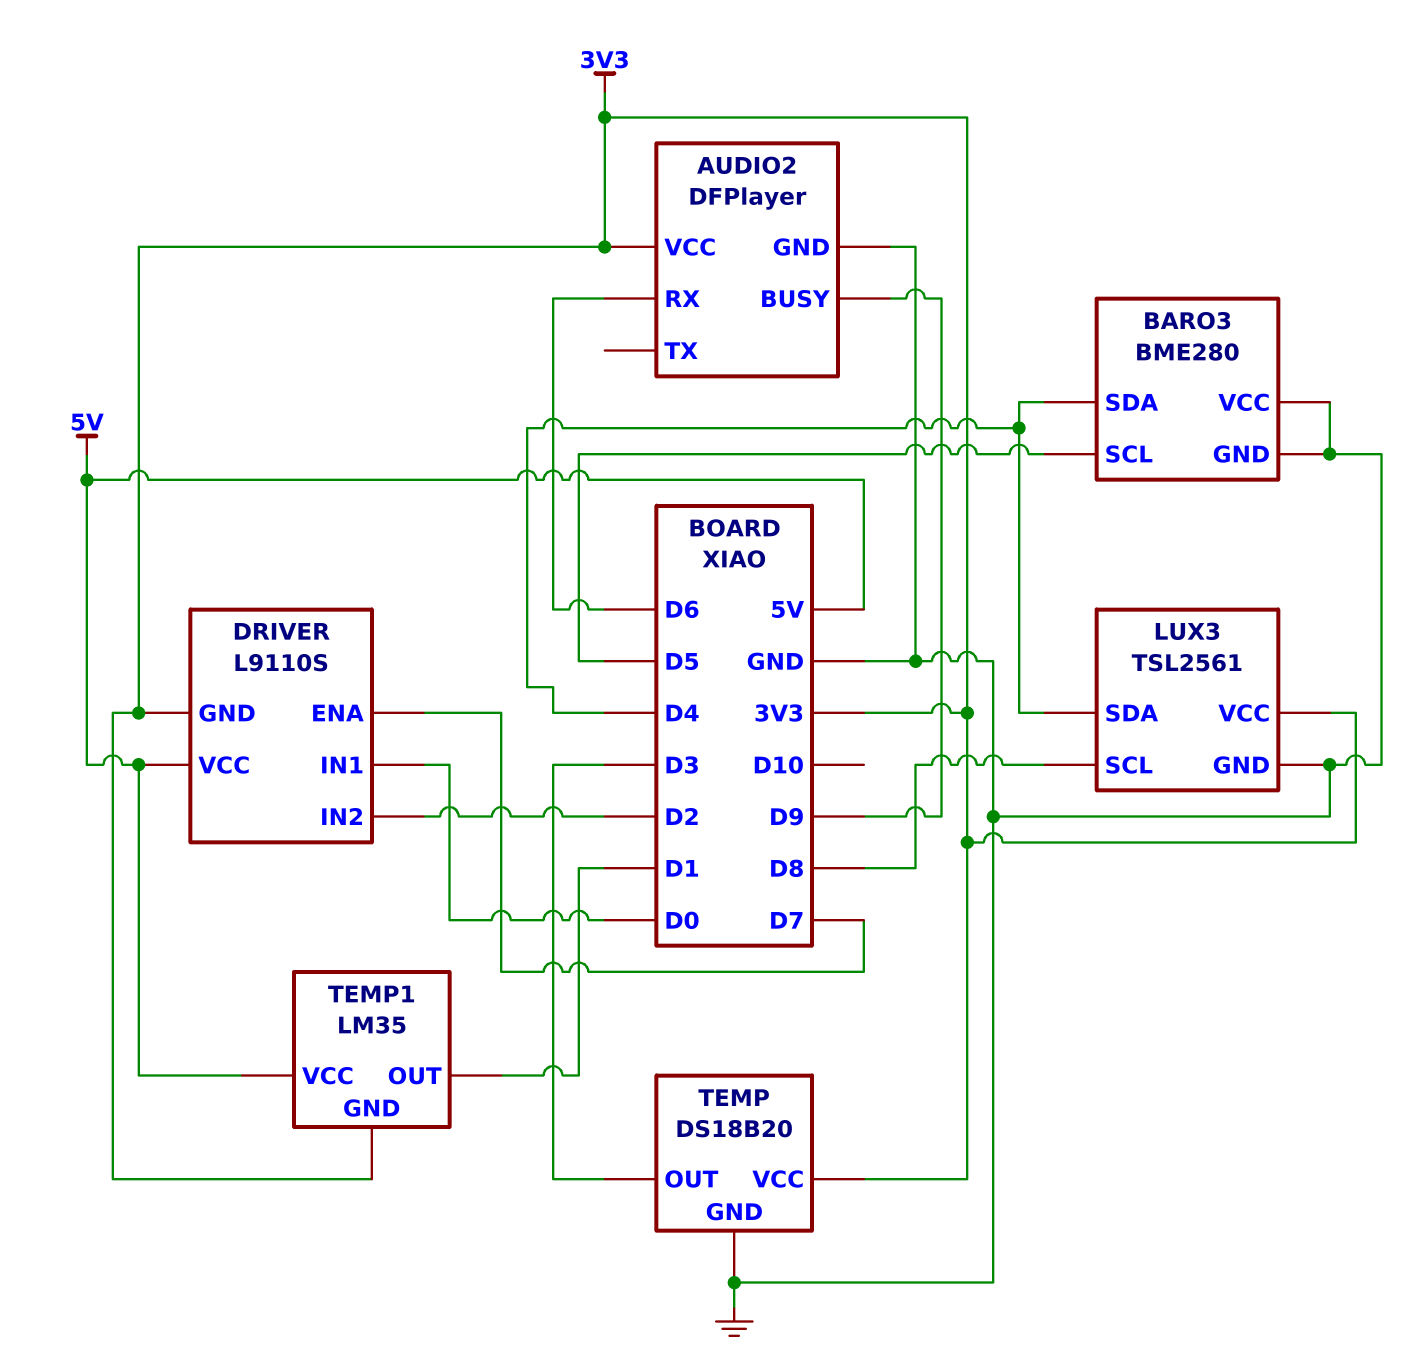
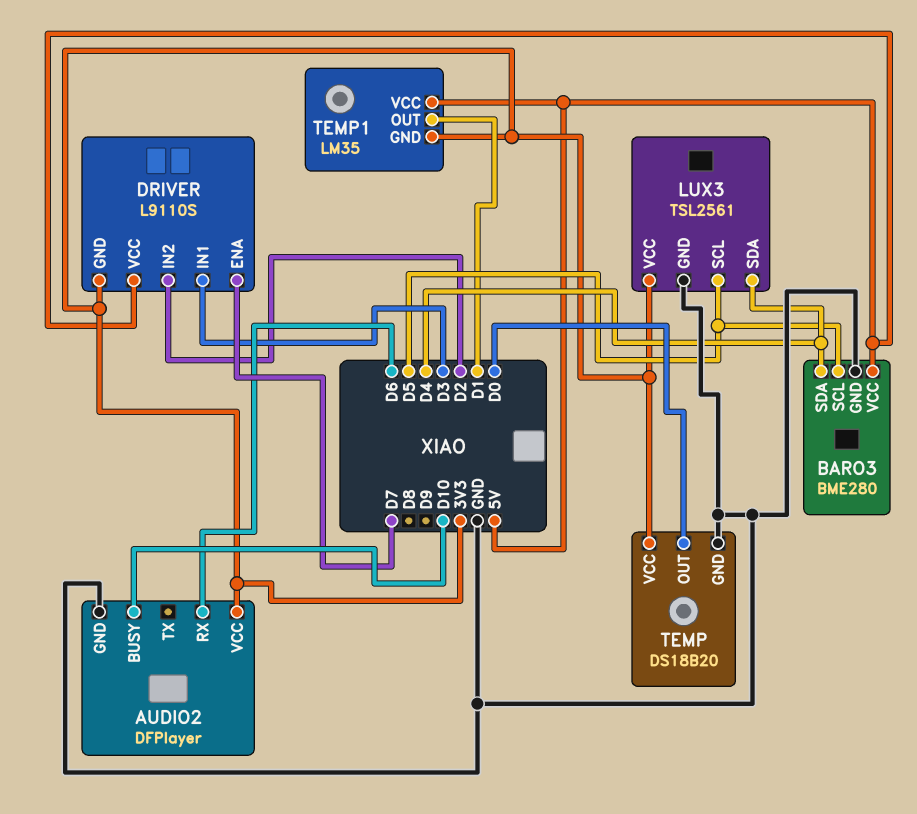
AUDIO2 pin BUSY: D9 -> D10
BARO3 pin VCC: GND -> 5V
DRIVER pin IN1: D0 -> D3
LUX3 pin SCL: D8 -> D5
TEMP pin OUT: D3 -> D0

